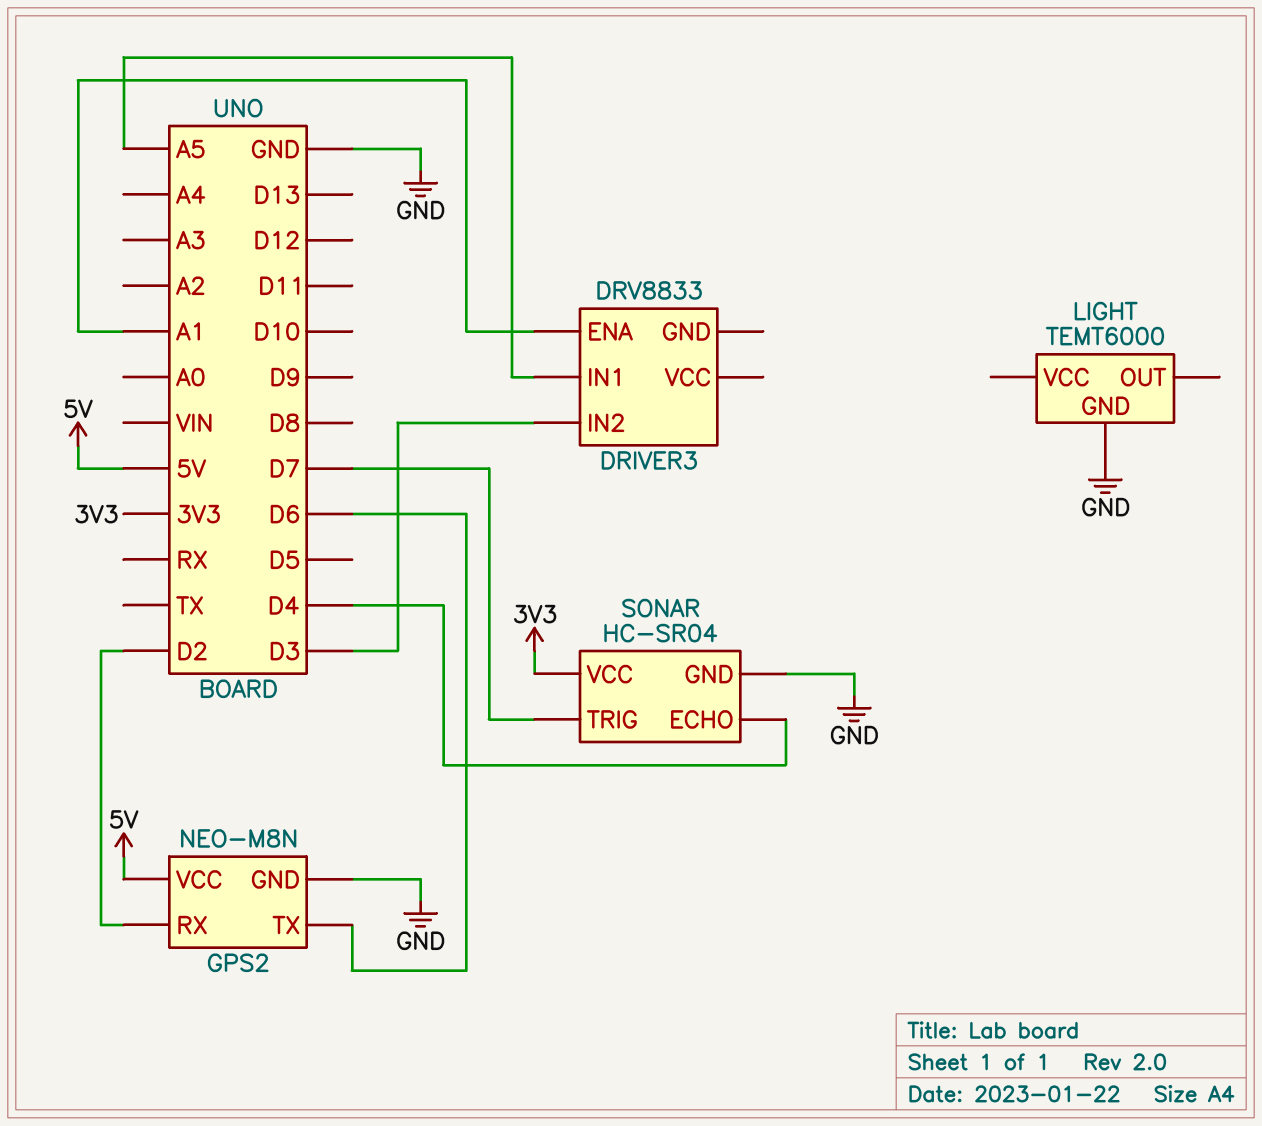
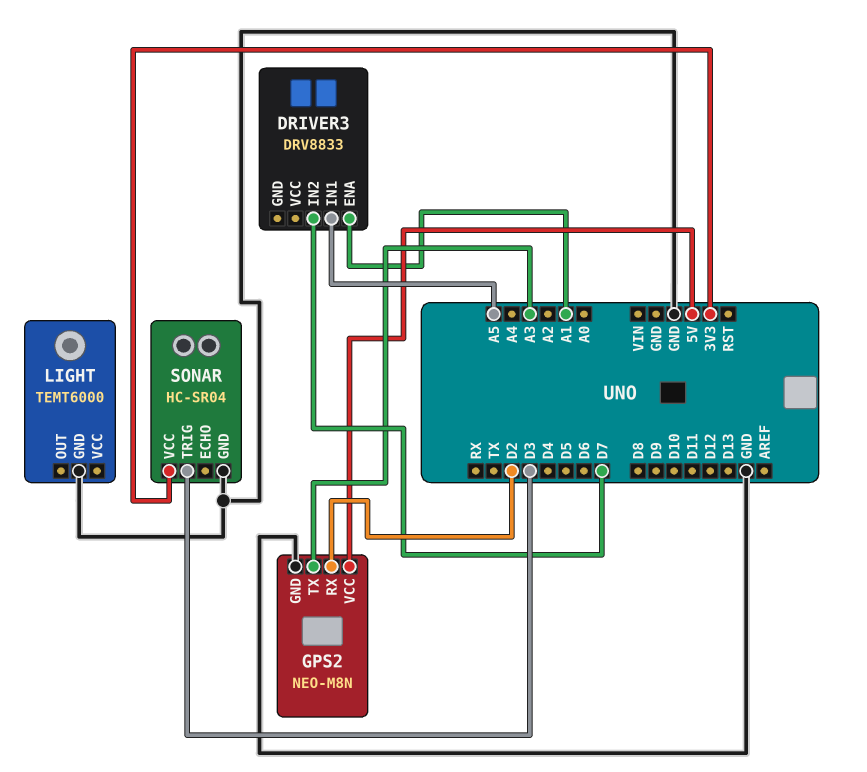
DRIVER3 pin IN2: D3 -> D7
GPS2 pin TX: D6 -> A3
SONAR pin ECHO: D4 -> none
SONAR pin TRIG: D7 -> D3

